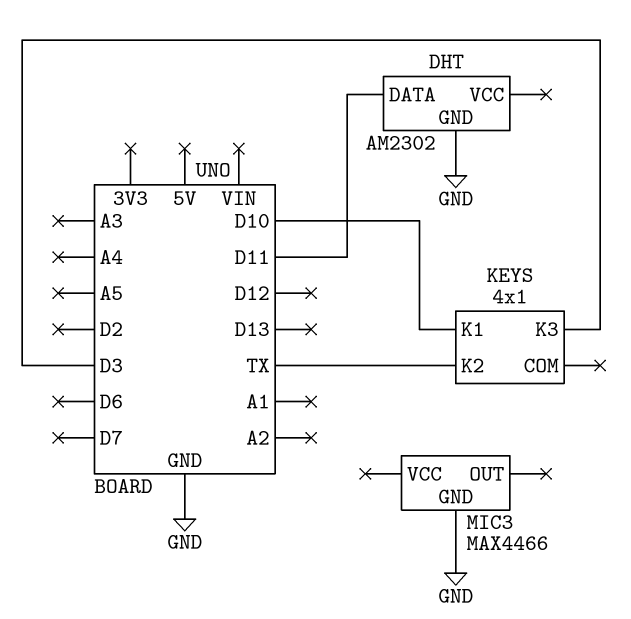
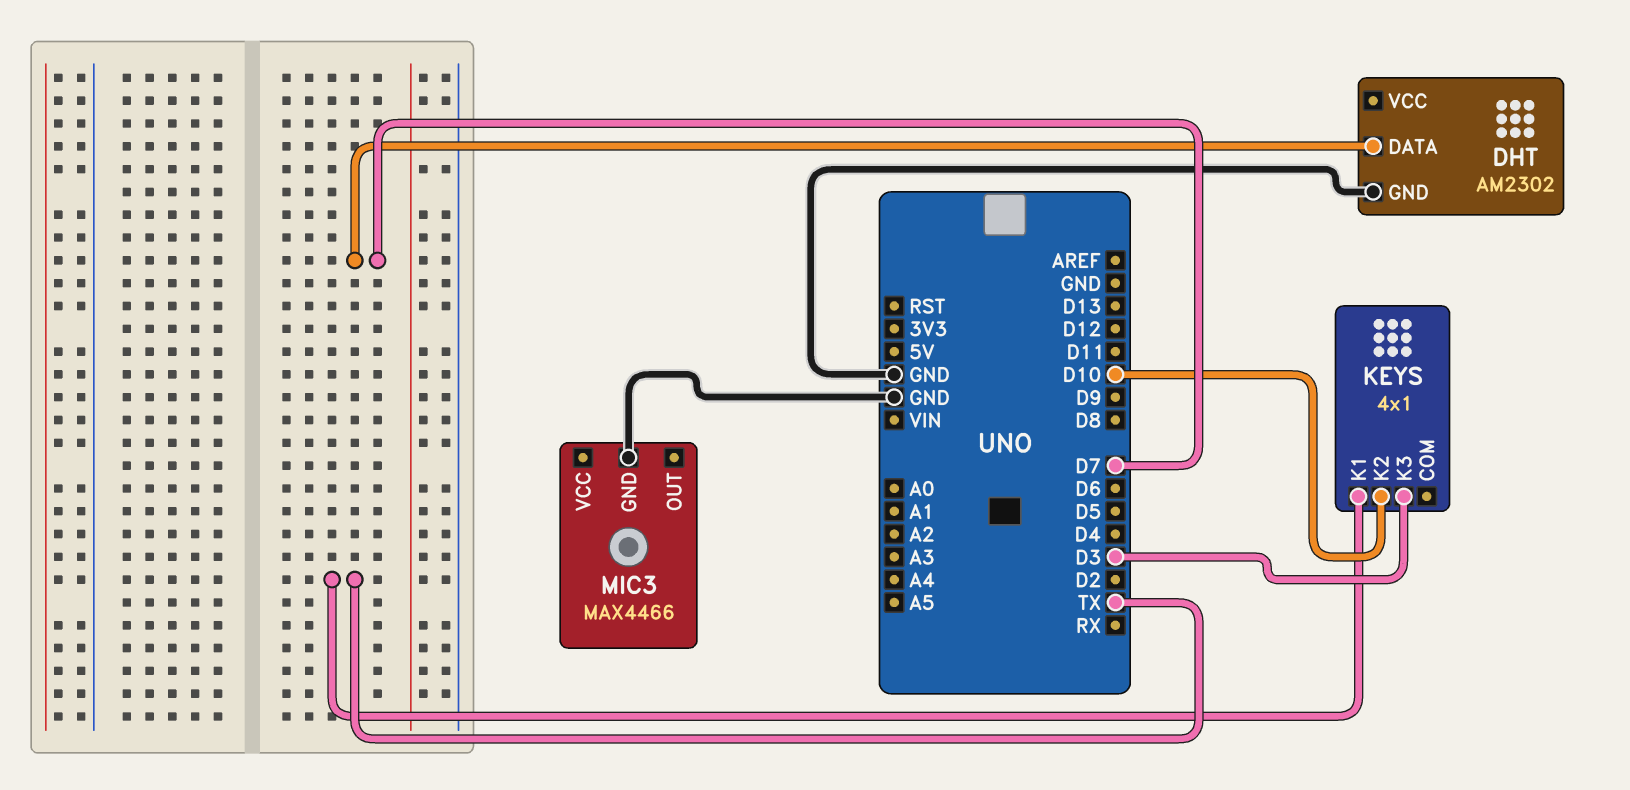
DHT pin DATA: D11 -> D7
KEYS pin K1: D10 -> TX
KEYS pin K2: TX -> D10

